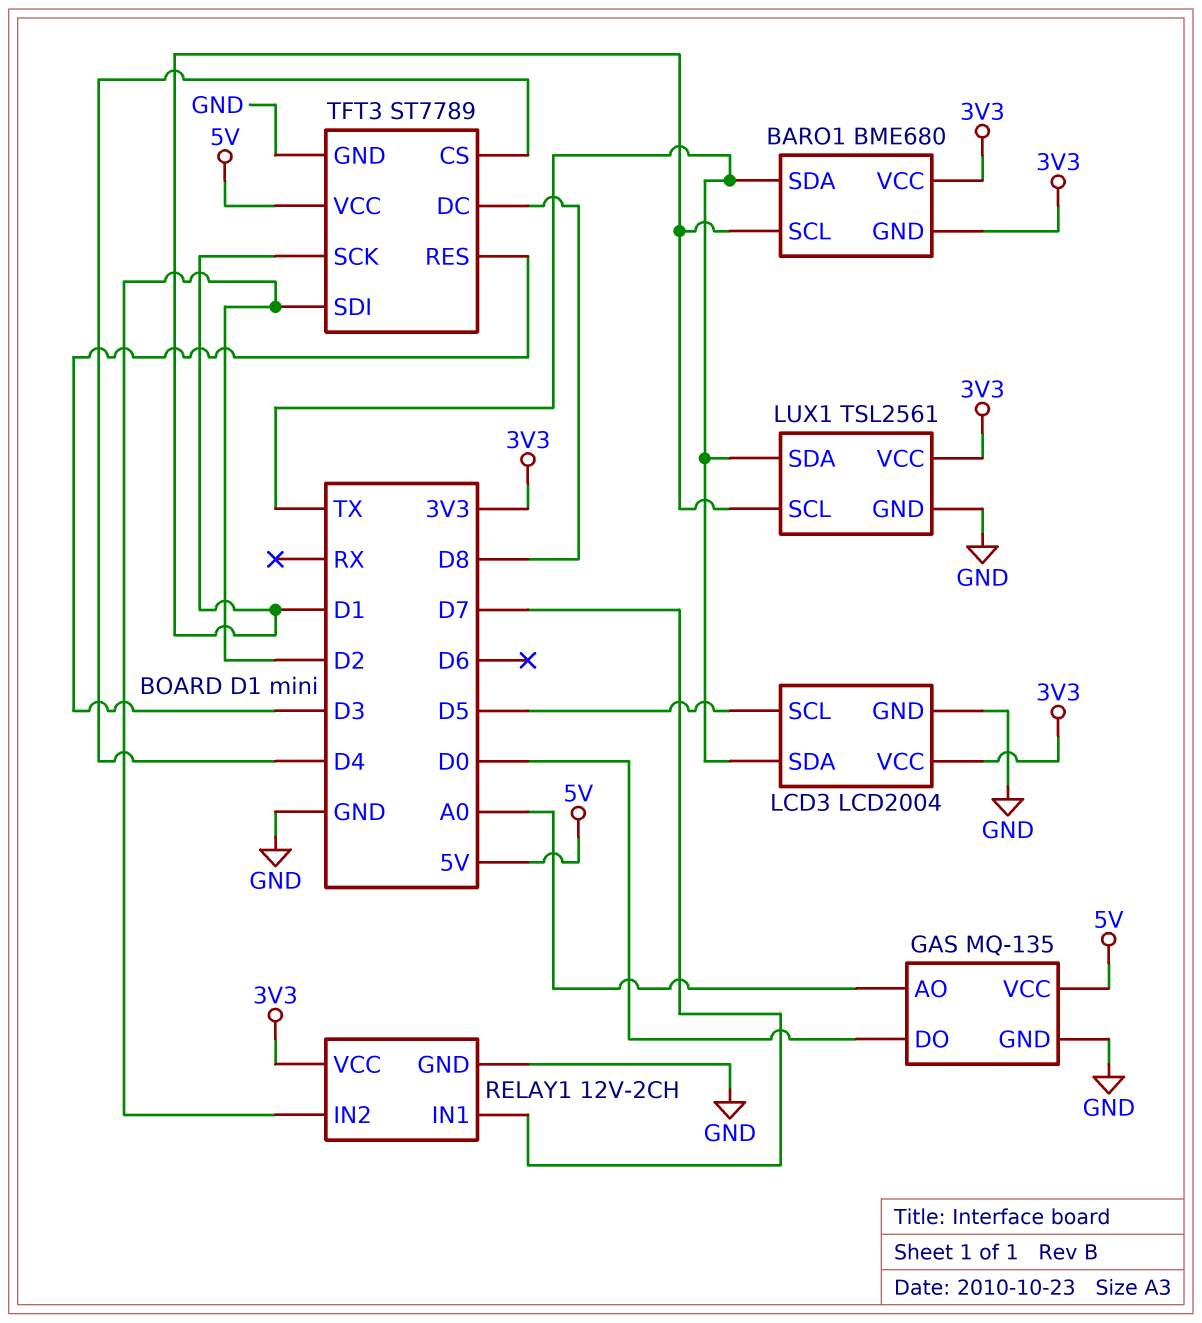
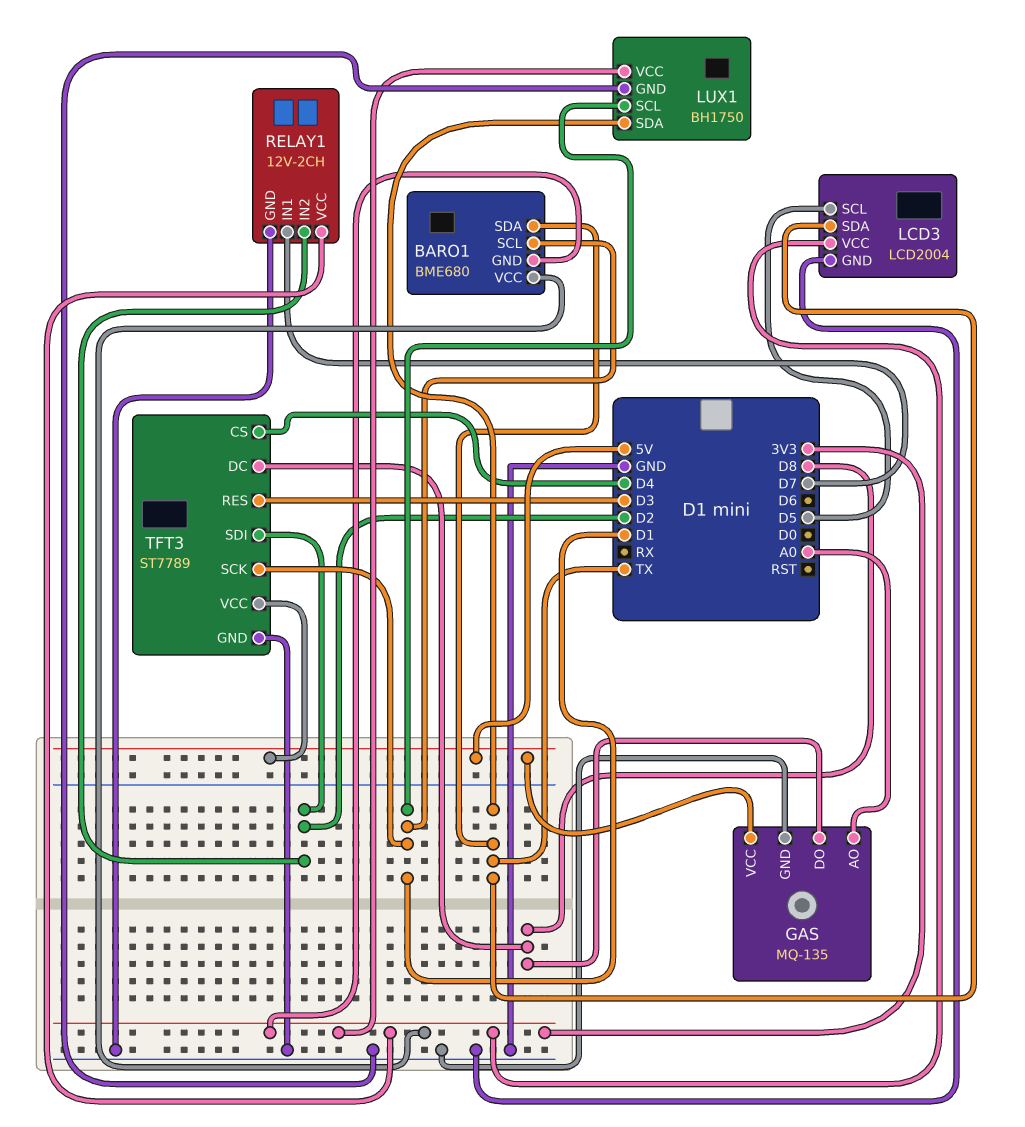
GAS pin DO: D0 -> D8
LUX1: TSL2561 -> BH1750

